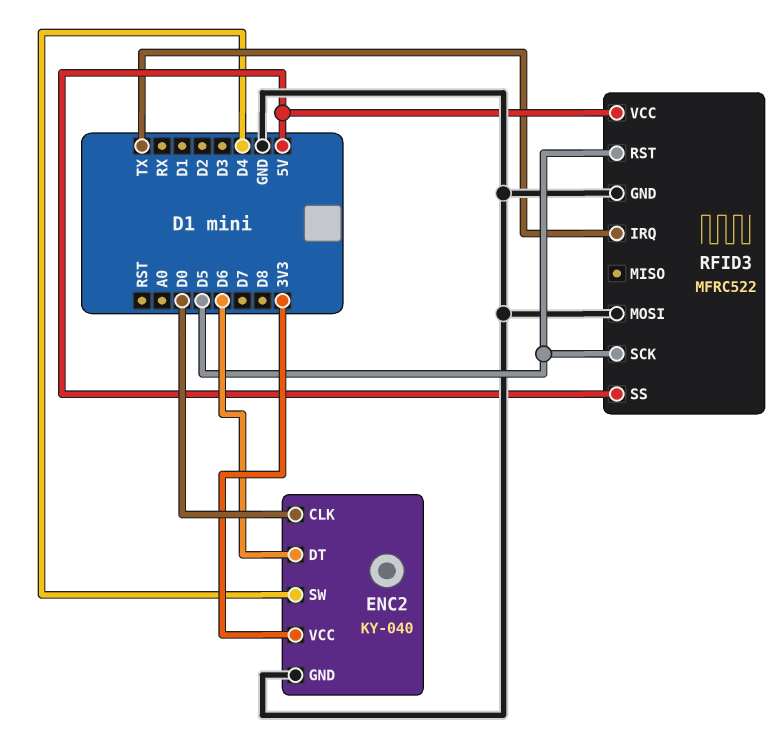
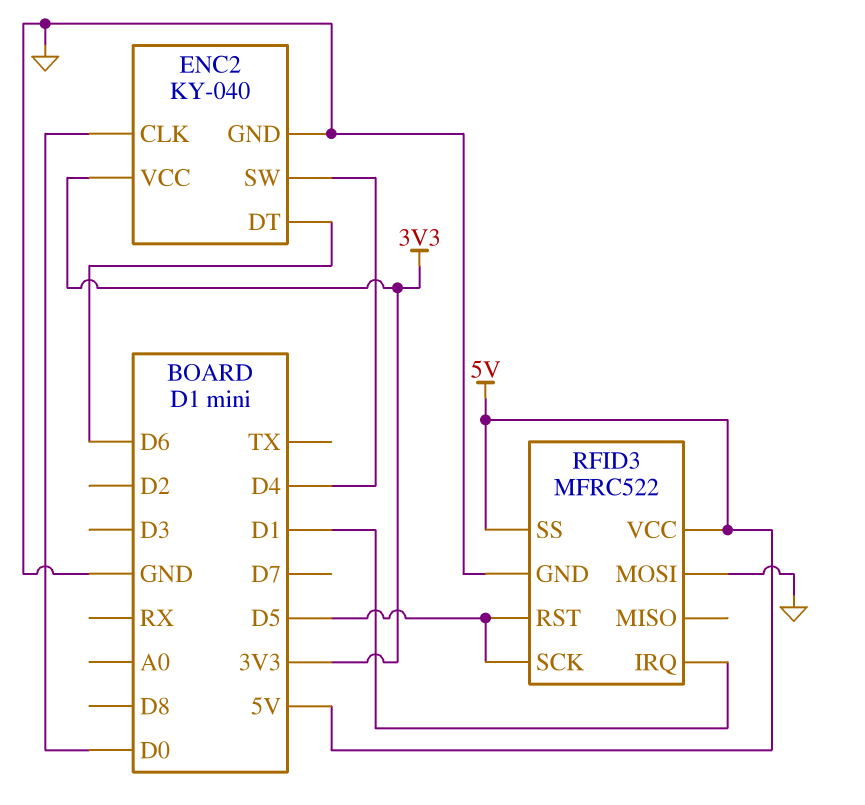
RFID3 pin IRQ: TX -> D1

